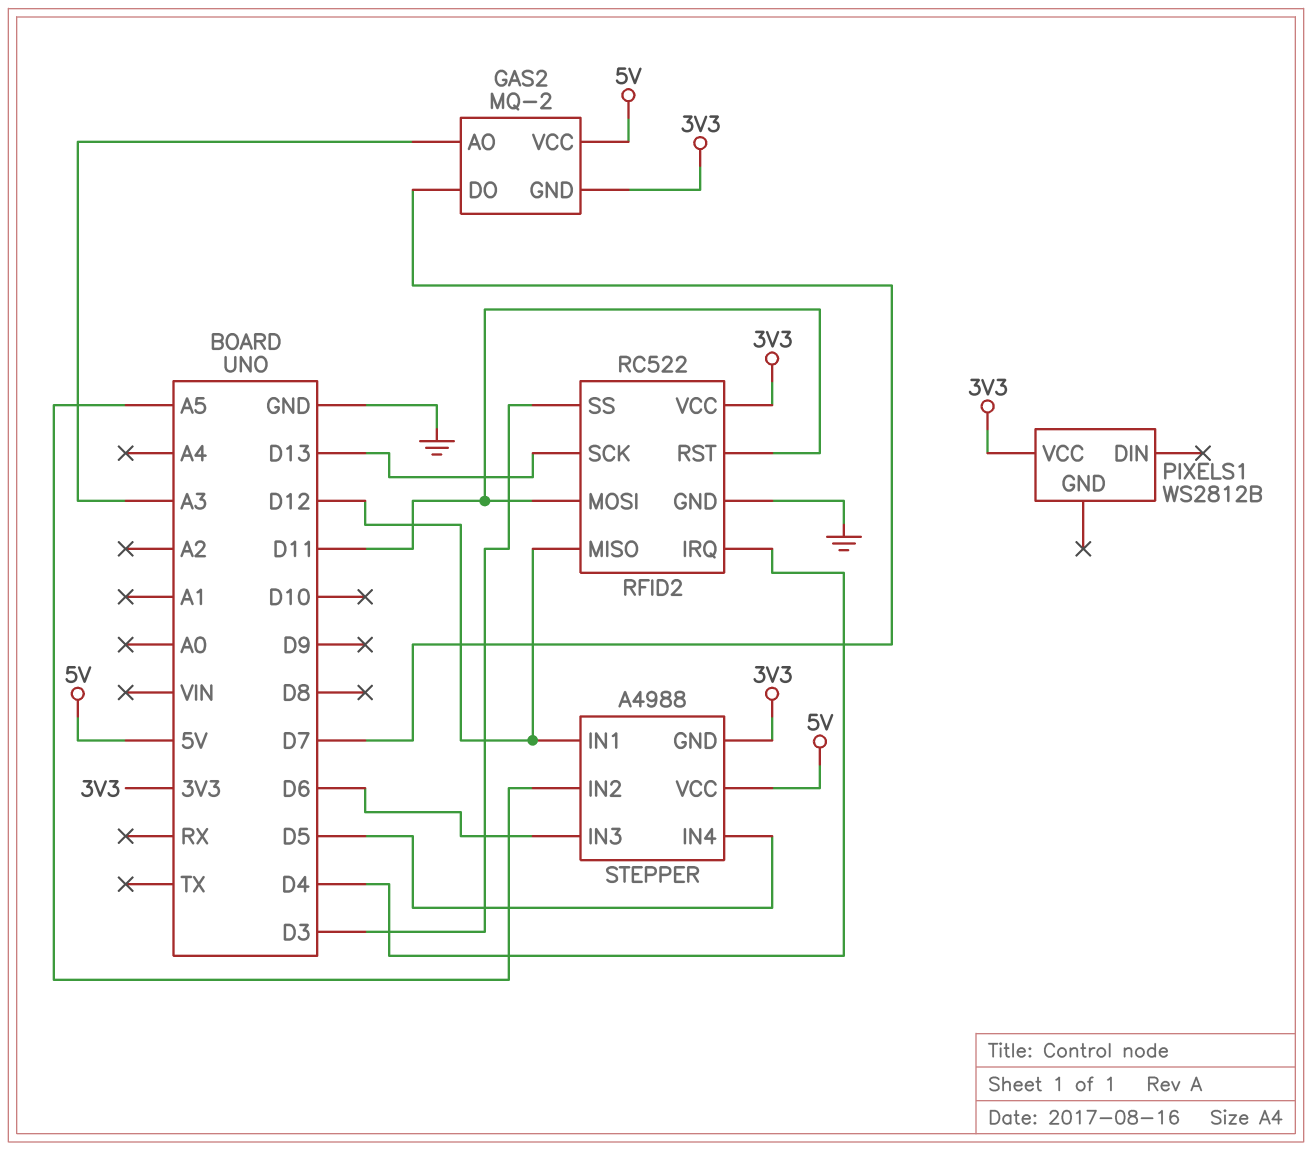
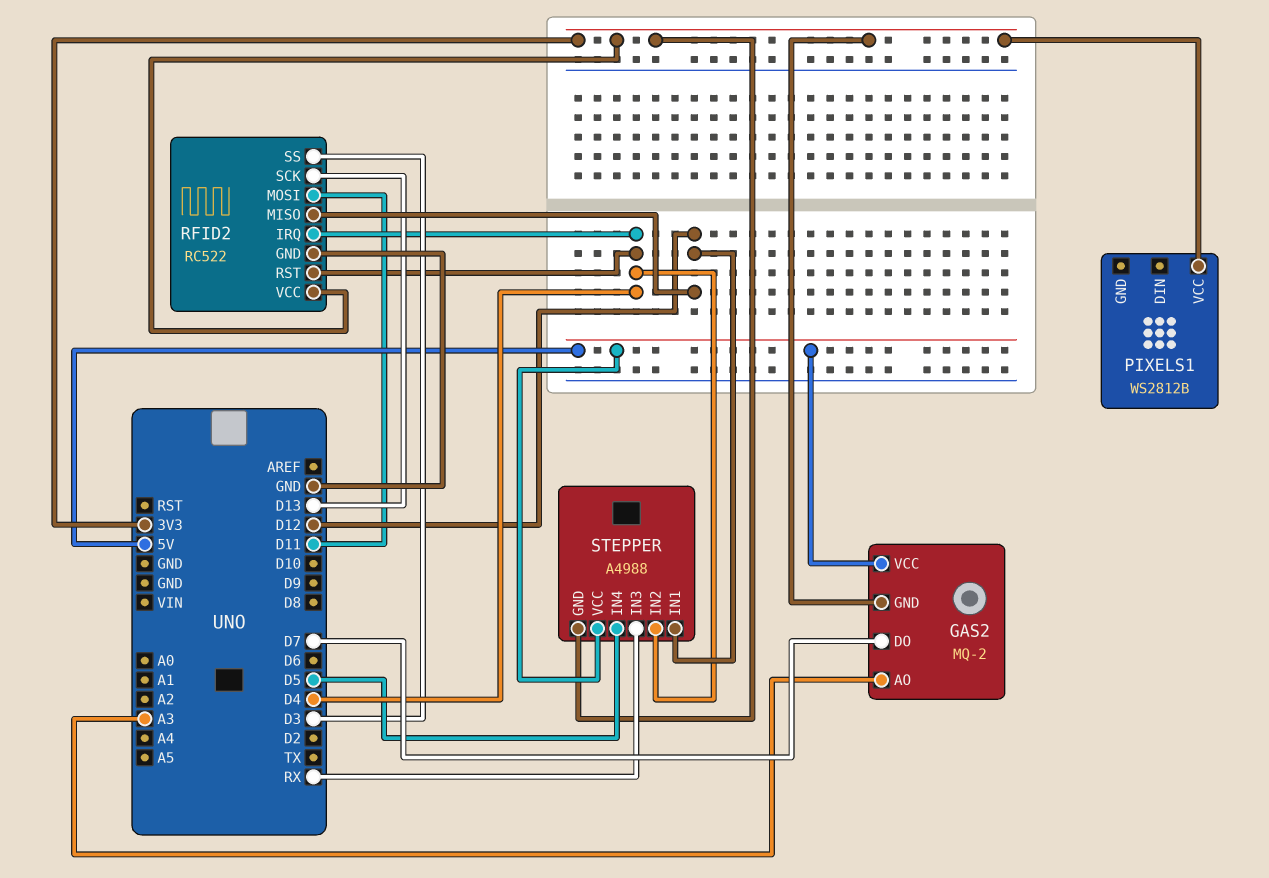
RFID2 pin RST: D11 -> D4
STEPPER pin IN2: A5 -> D4
STEPPER pin IN3: D6 -> RX

